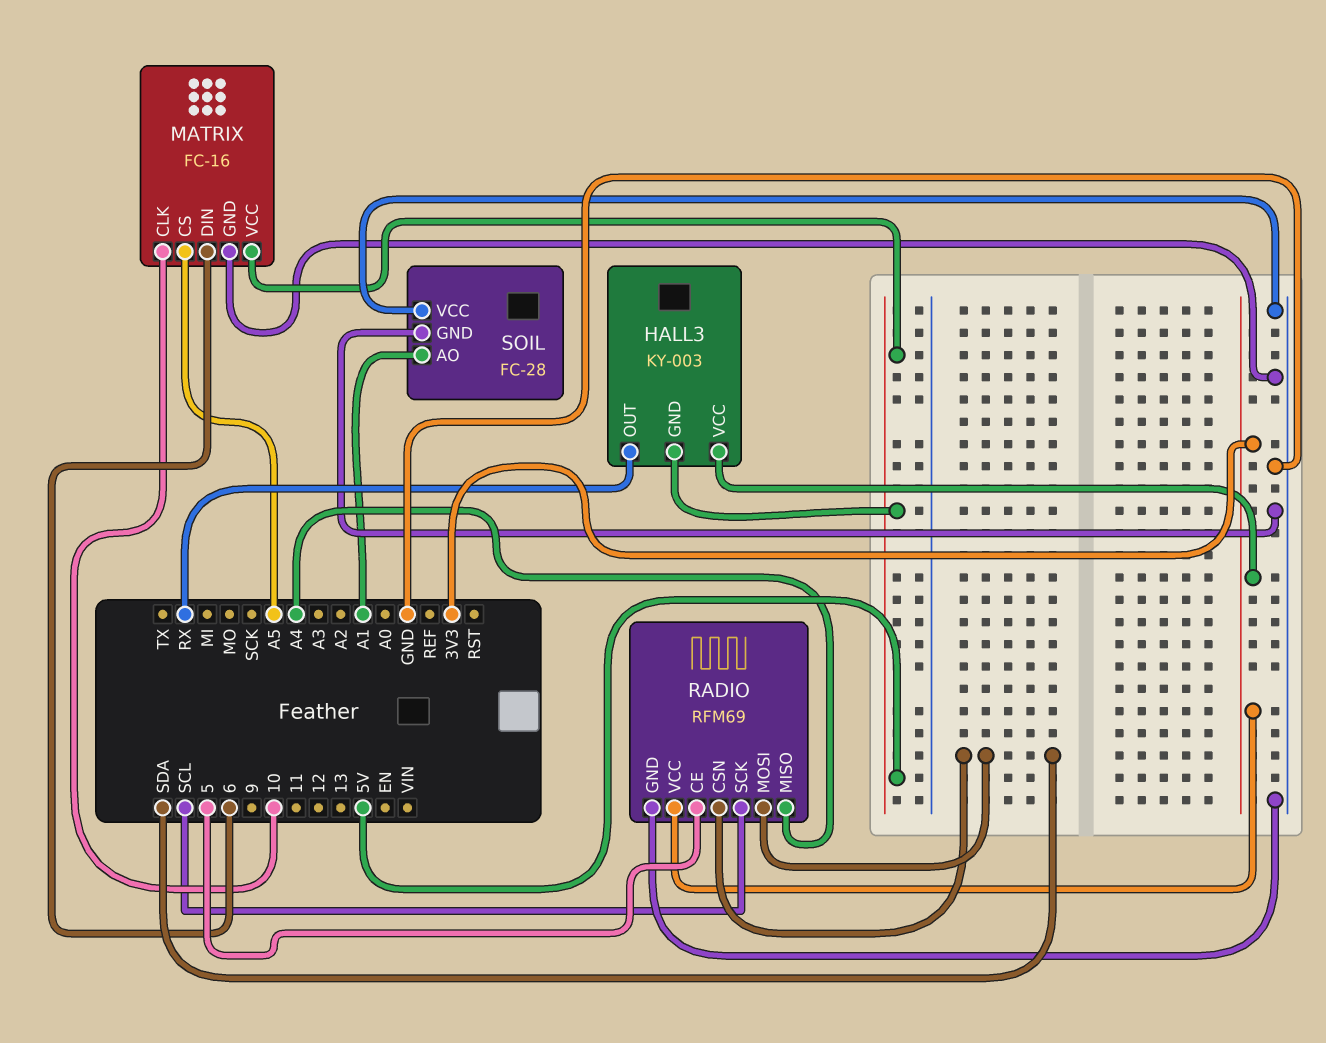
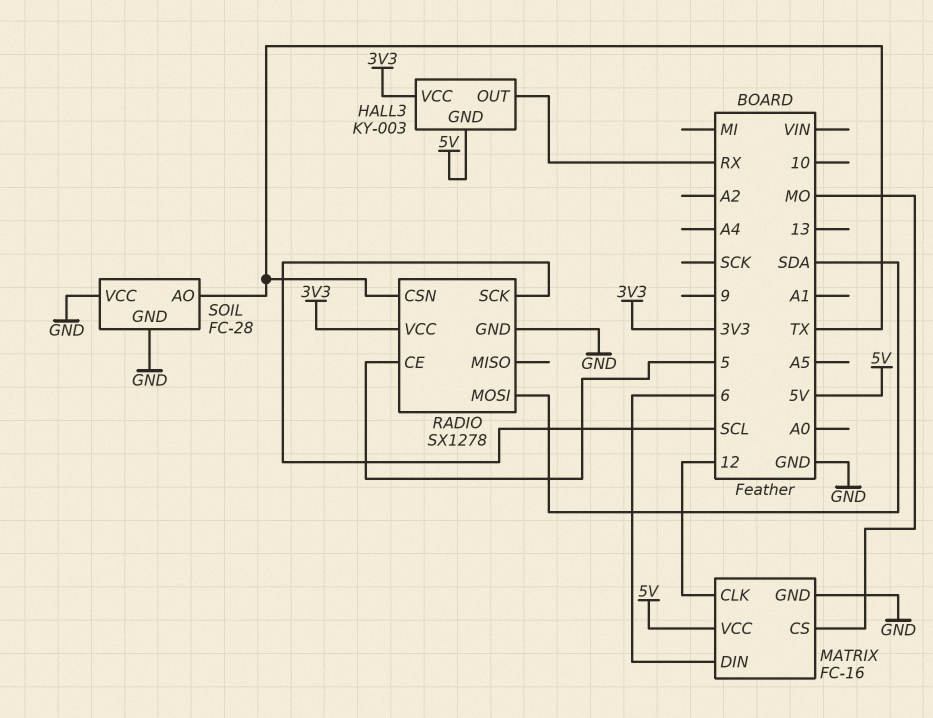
MATRIX pin CLK: 10 -> 12
MATRIX pin CS: A5 -> MO
RADIO: RFM69 -> SX1278
RADIO pin CSN: SDA -> TX
RADIO pin MISO: A4 -> none
SOIL pin AO: A1 -> TX

